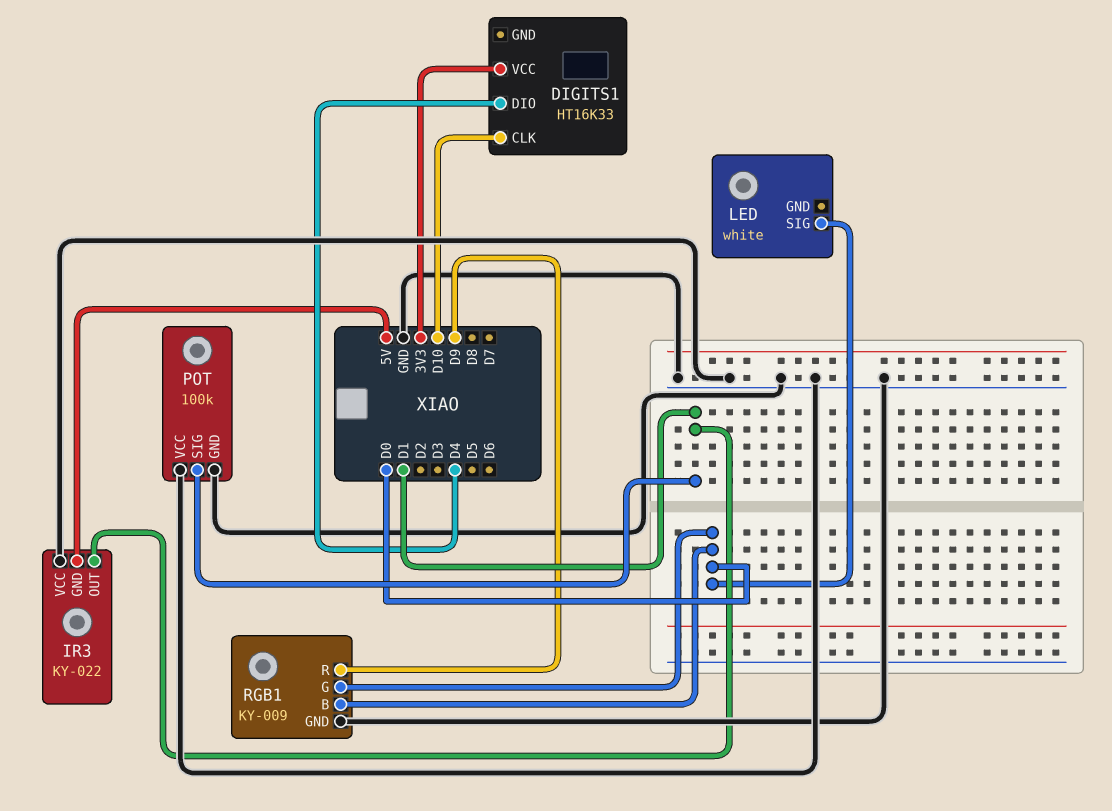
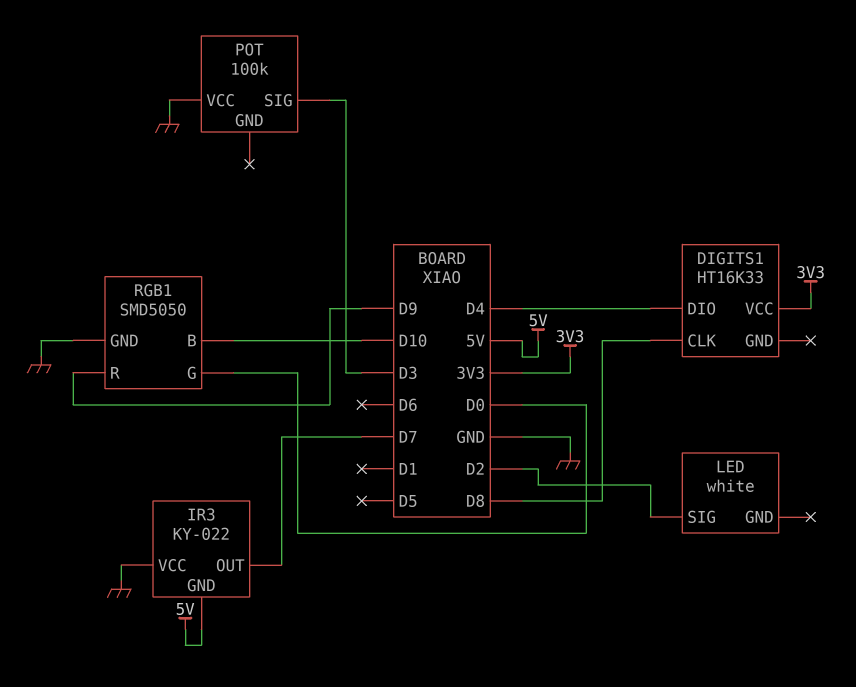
DIGITS1 pin CLK: D10 -> D8
IR3 pin OUT: D1 -> D7
LED pin SIG: D0 -> D2
POT pin GND: GND -> none
POT pin SIG: D1 -> D3
RGB1: KY-009 -> SMD5050
RGB1 pin B: D0 -> D10

